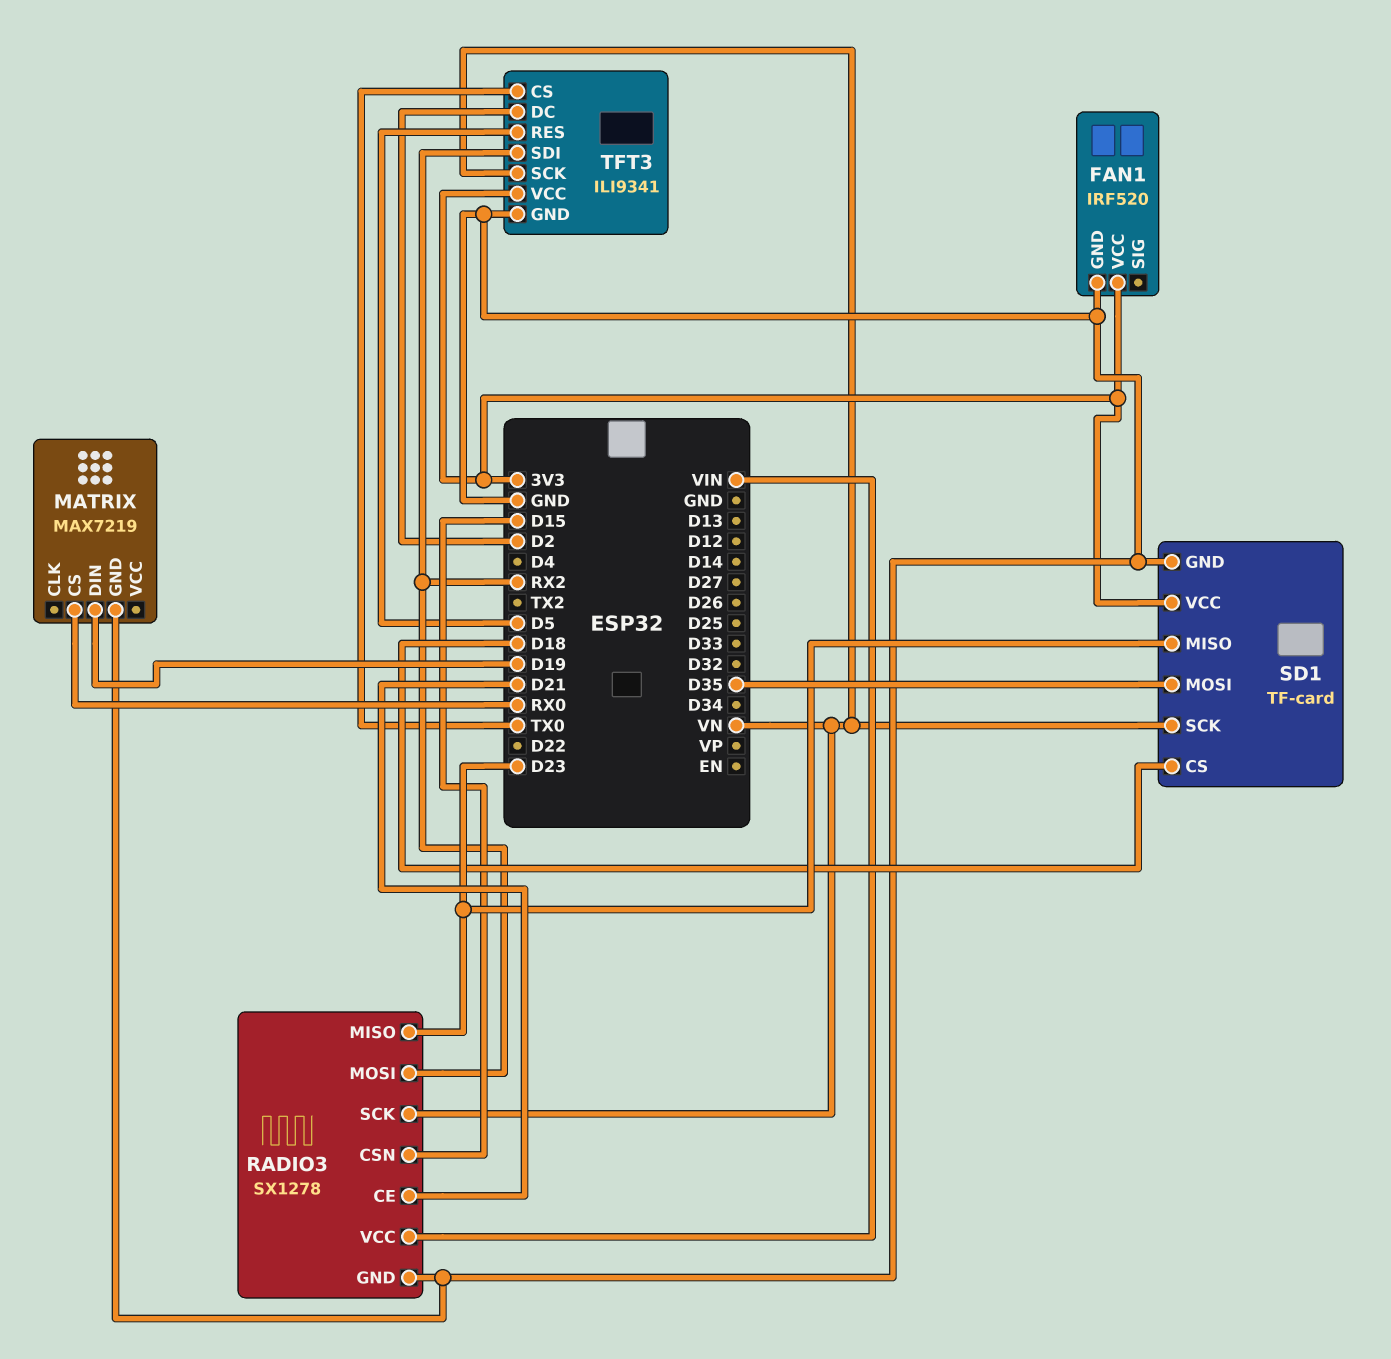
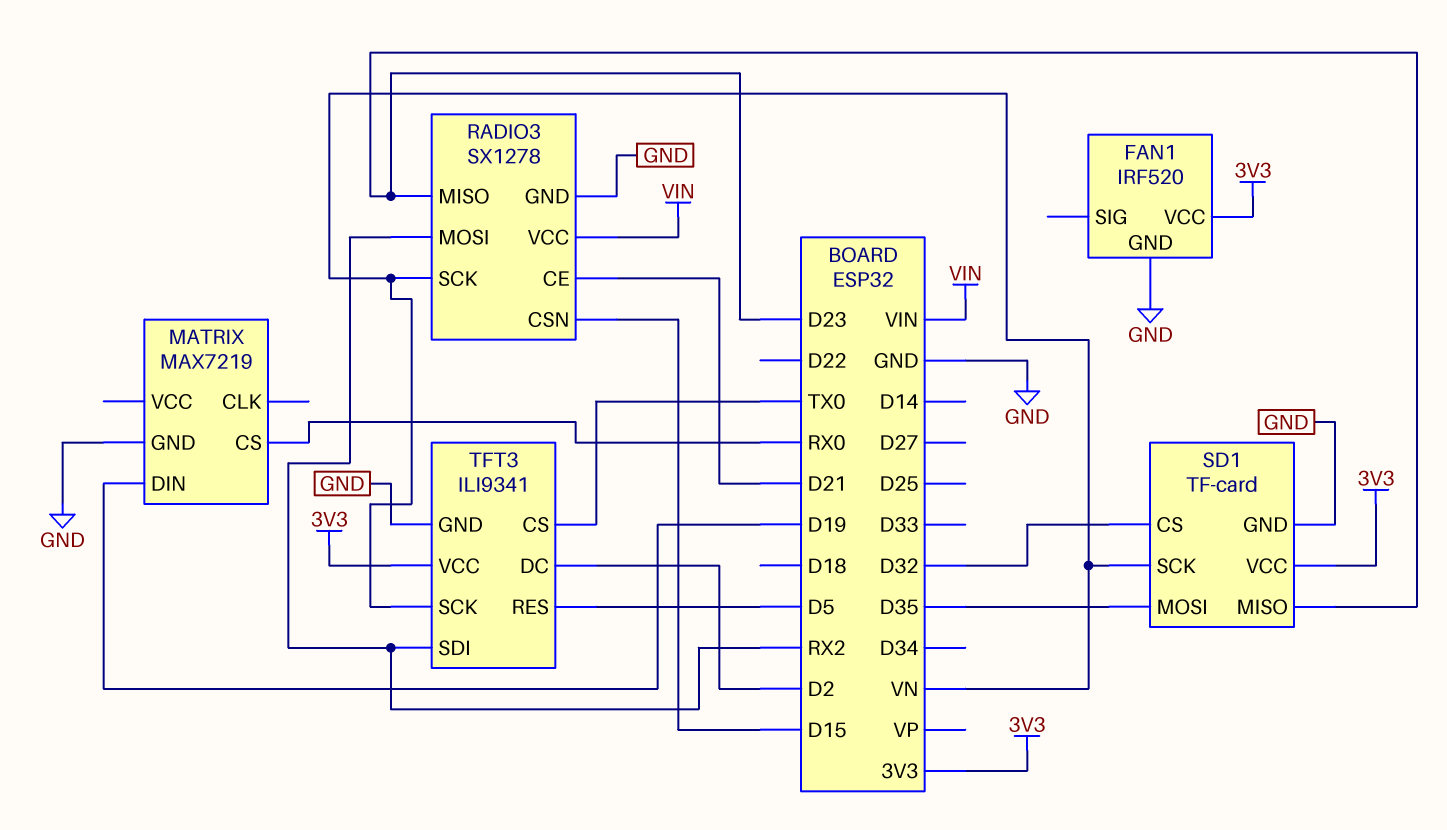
SD1 pin CS: D18 -> D32

